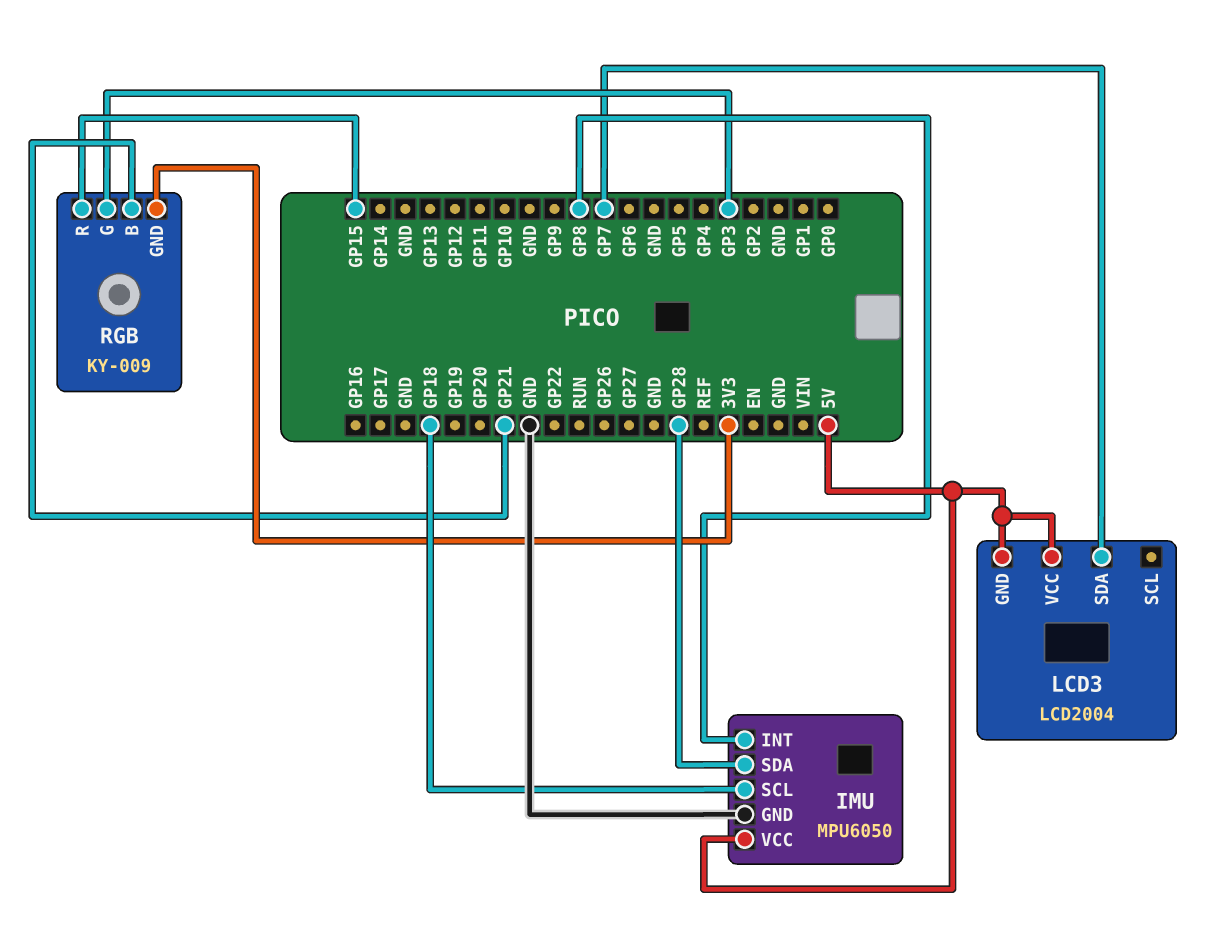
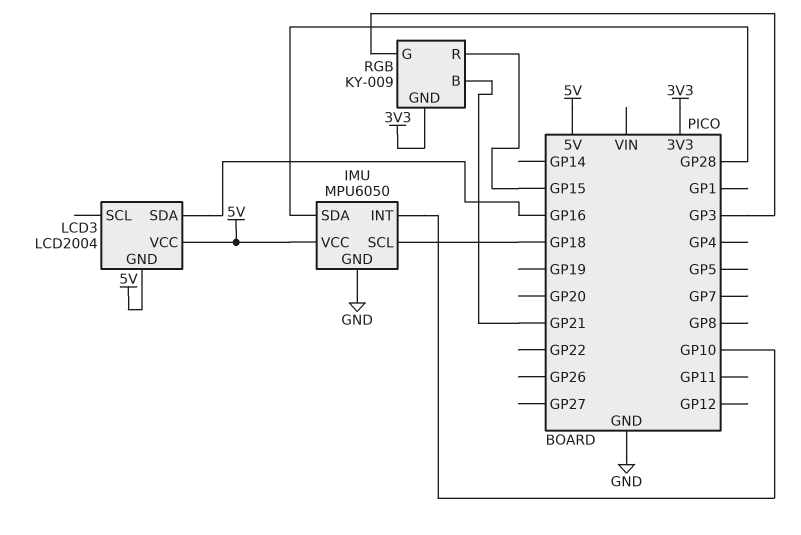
IMU pin INT: GP8 -> GP10
LCD3 pin SDA: GP7 -> GP16

